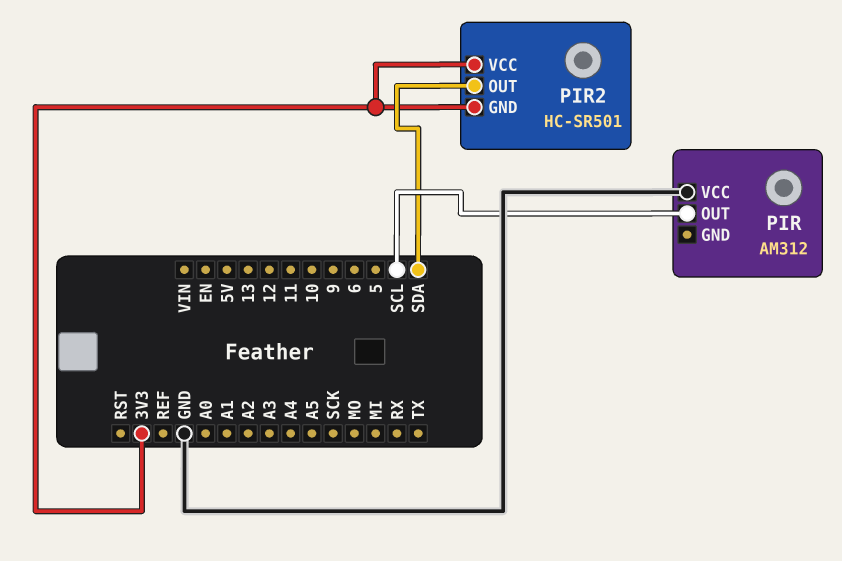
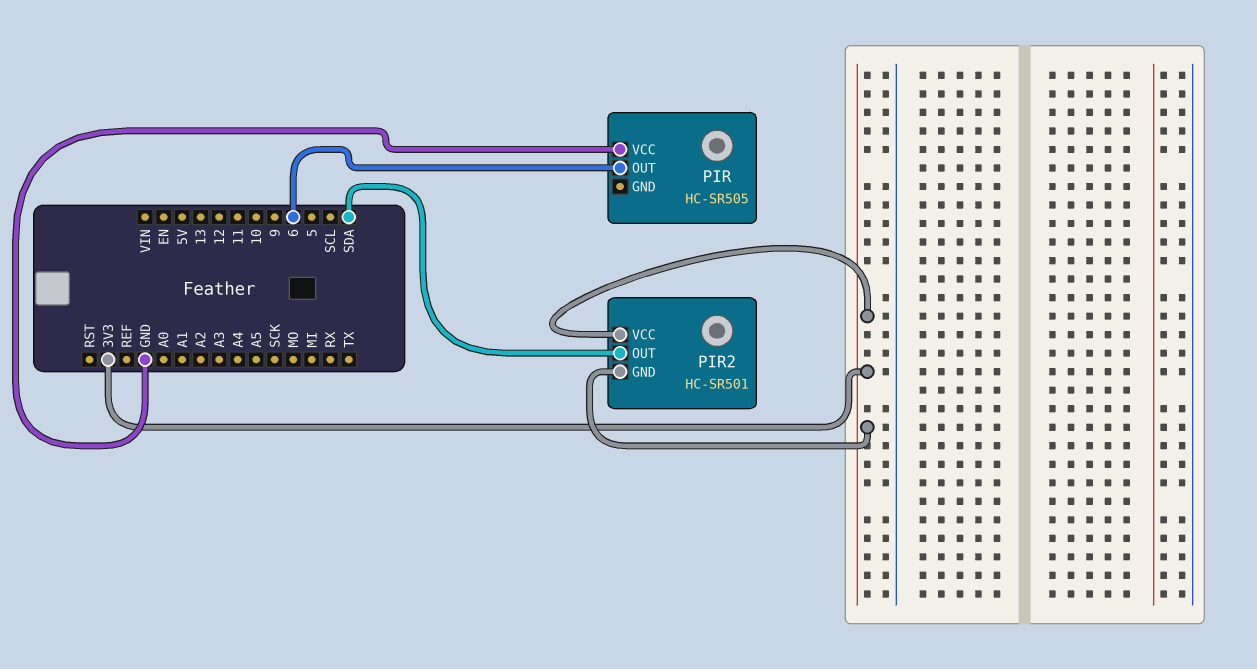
PIR: AM312 -> HC-SR505
PIR pin OUT: SCL -> 6

